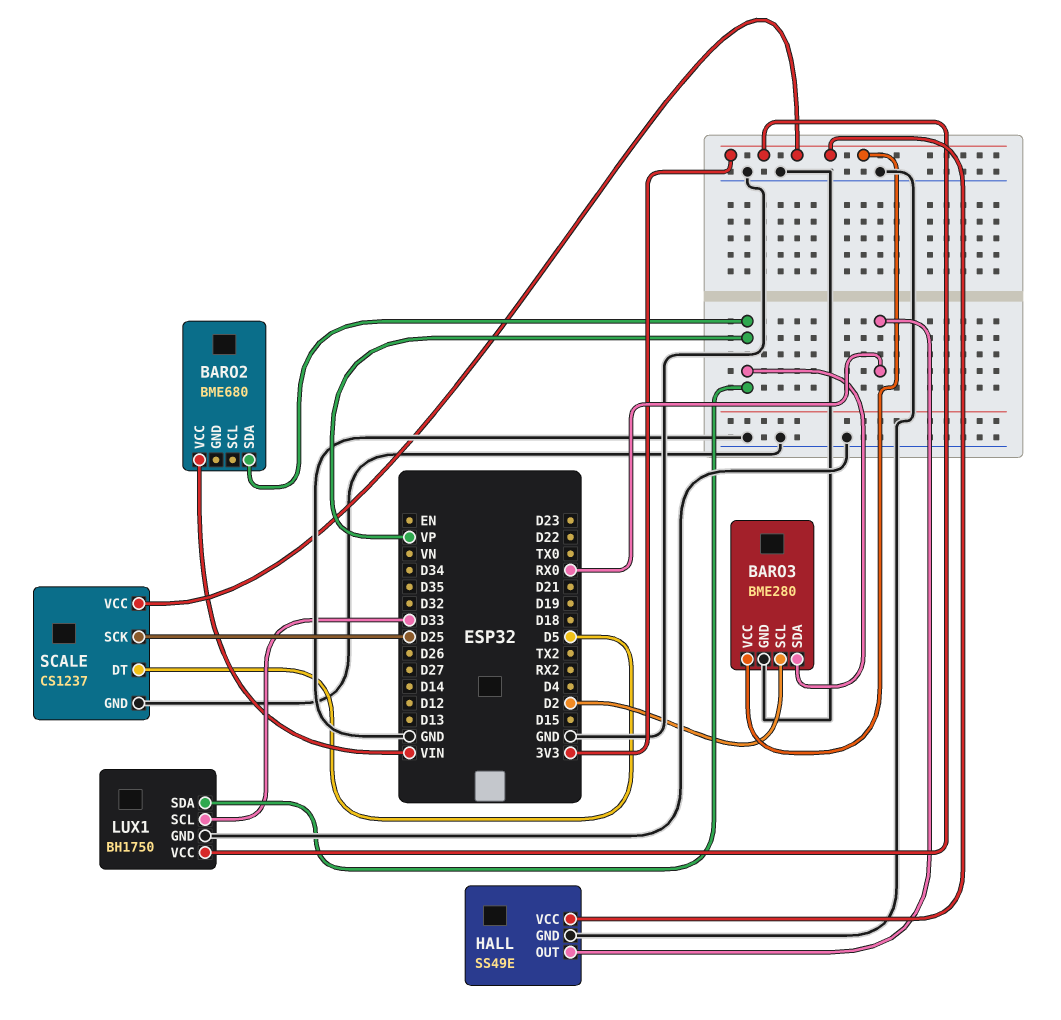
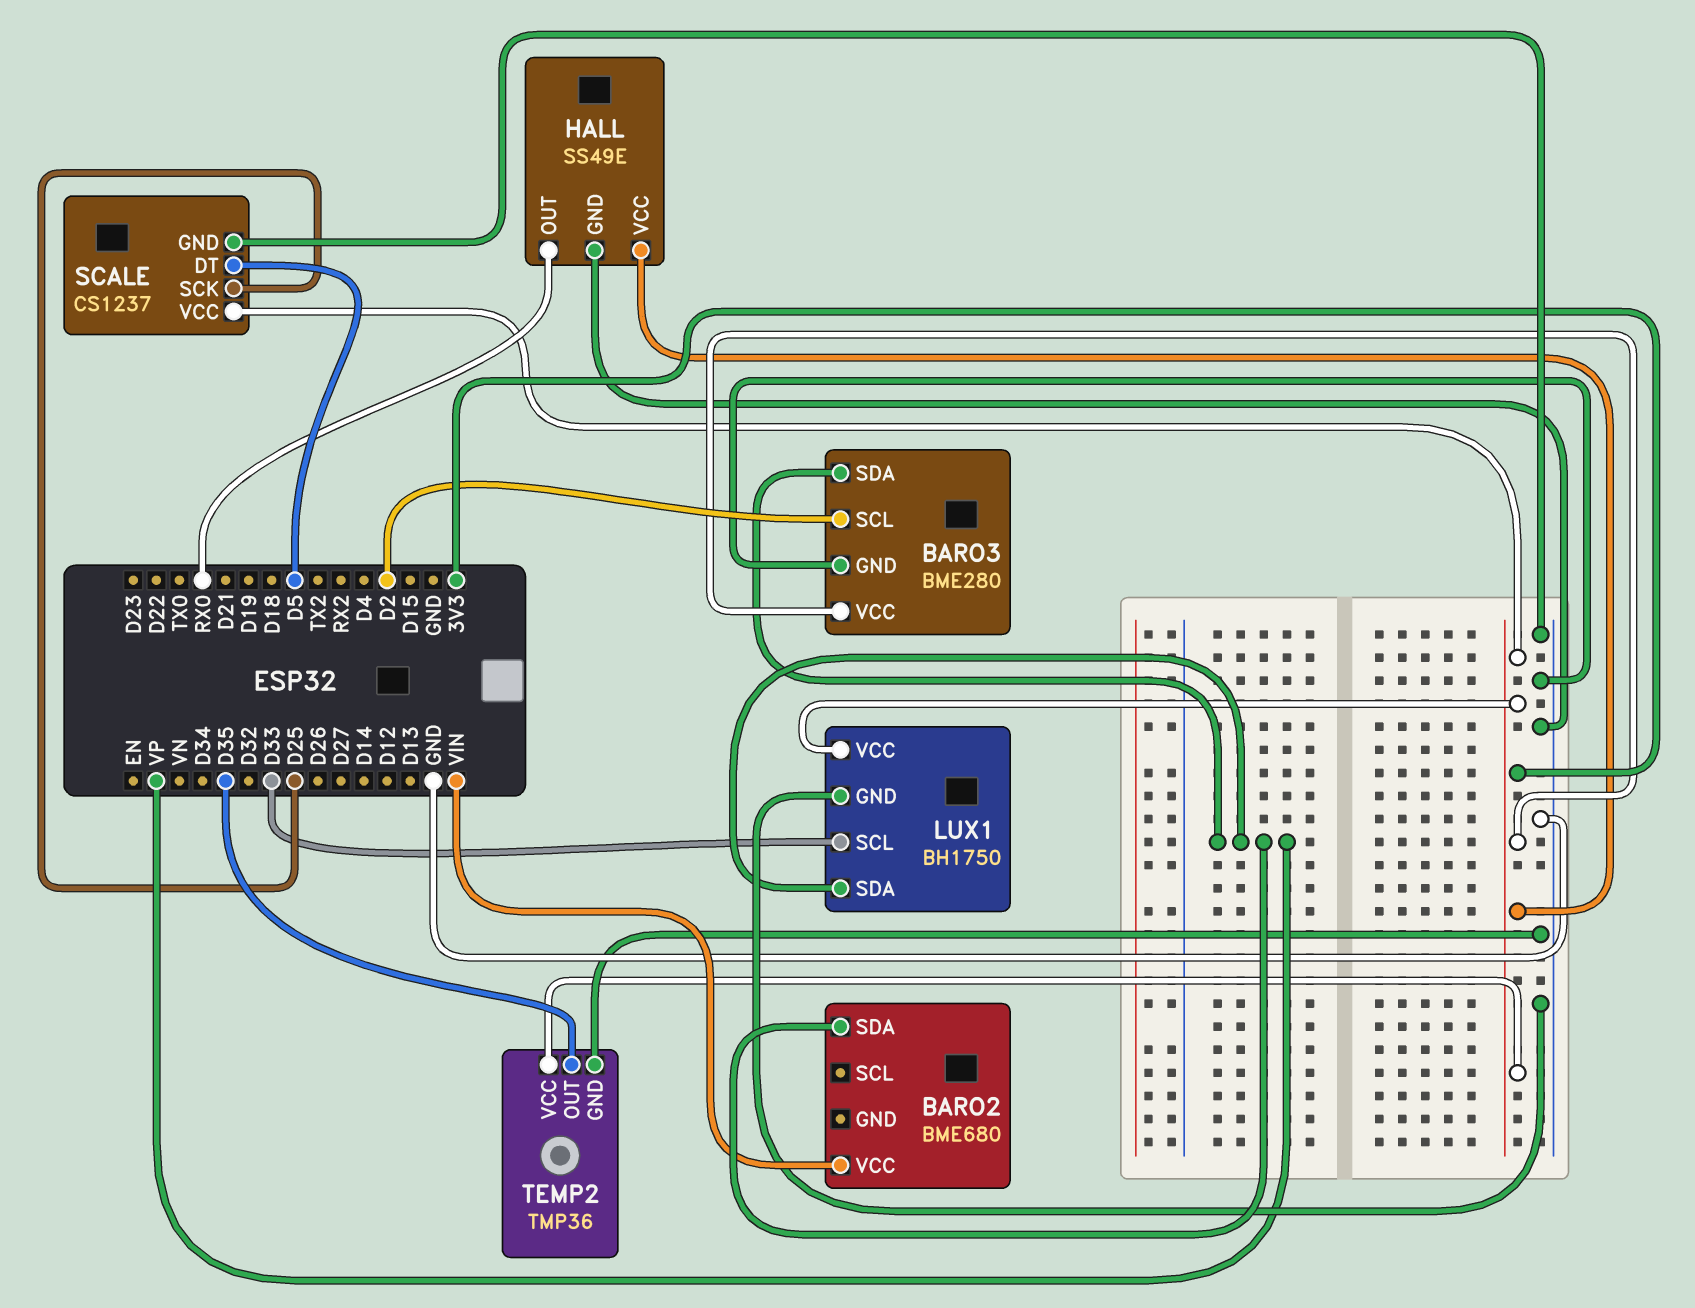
TEMP2: none -> TMP36
TEMP2 pin GND: none -> GND
TEMP2 pin OUT: none -> D35
TEMP2 pin VCC: none -> 3V3

